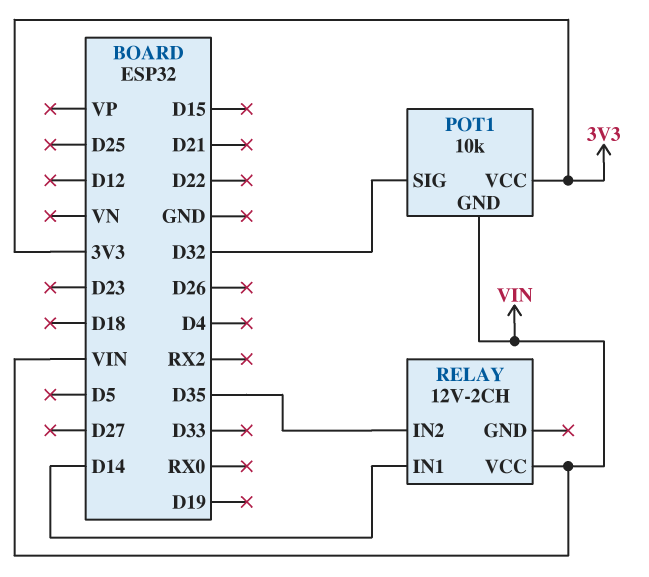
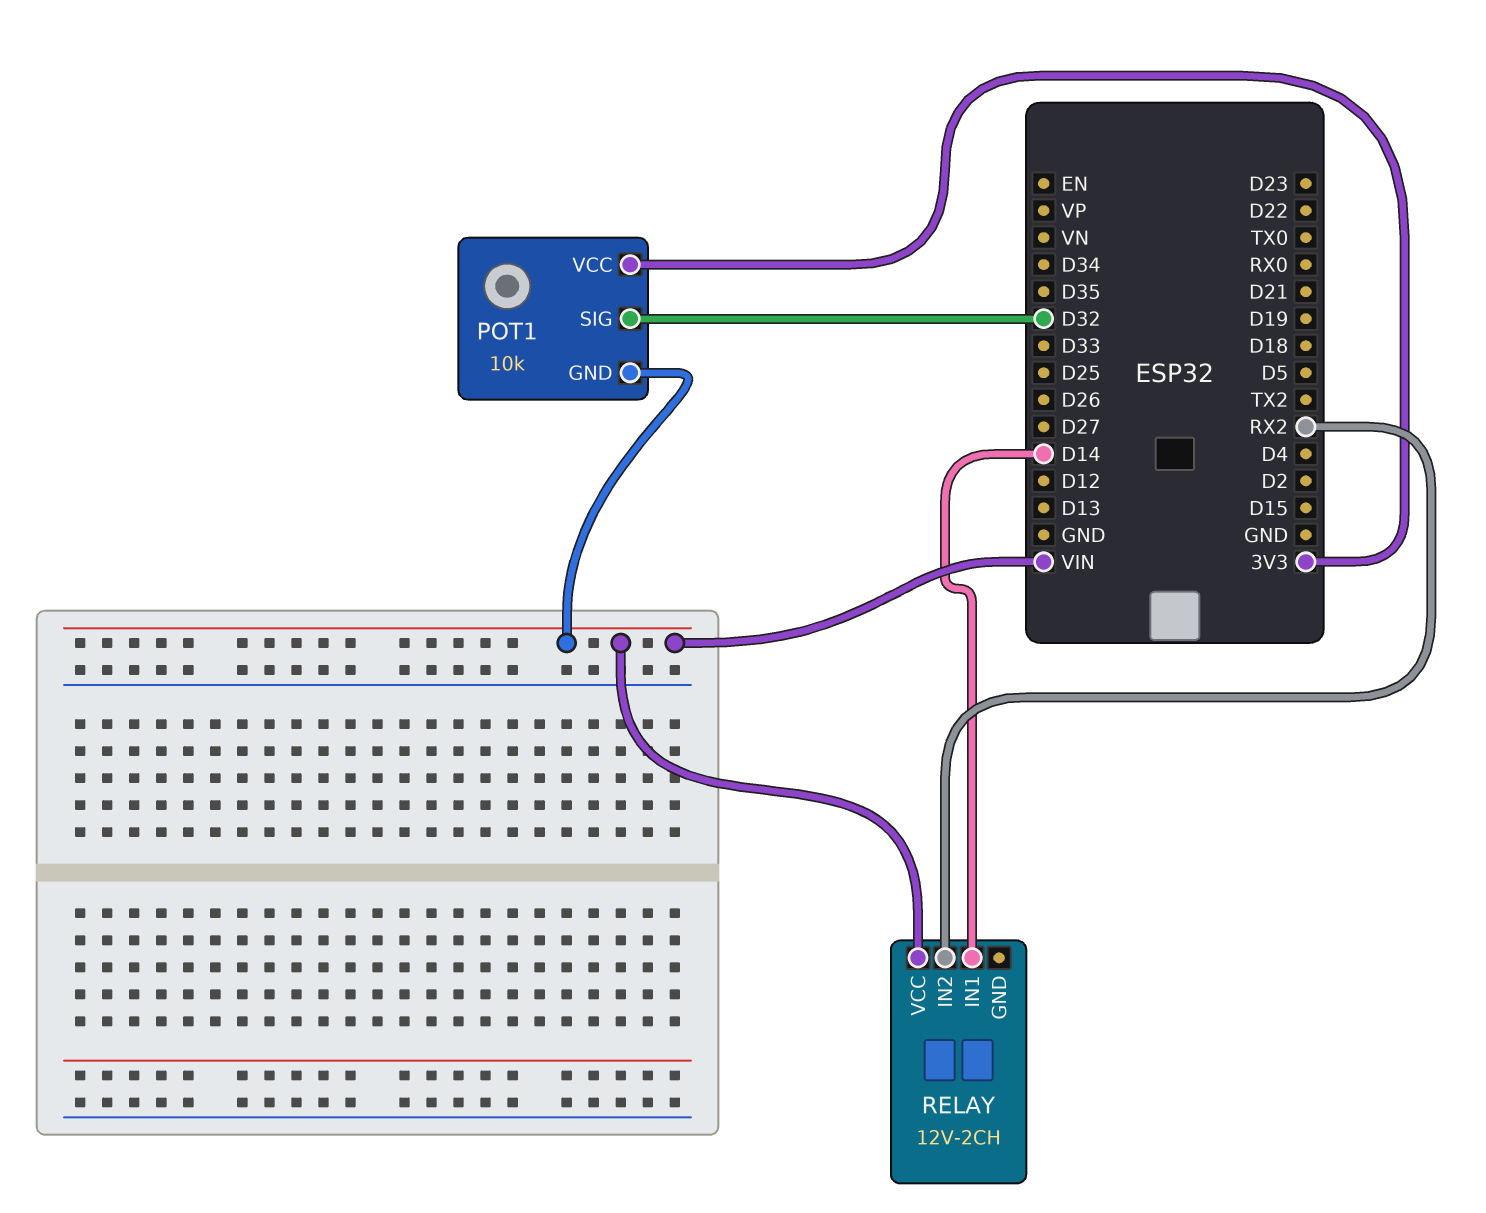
RELAY pin IN2: D35 -> RX2

